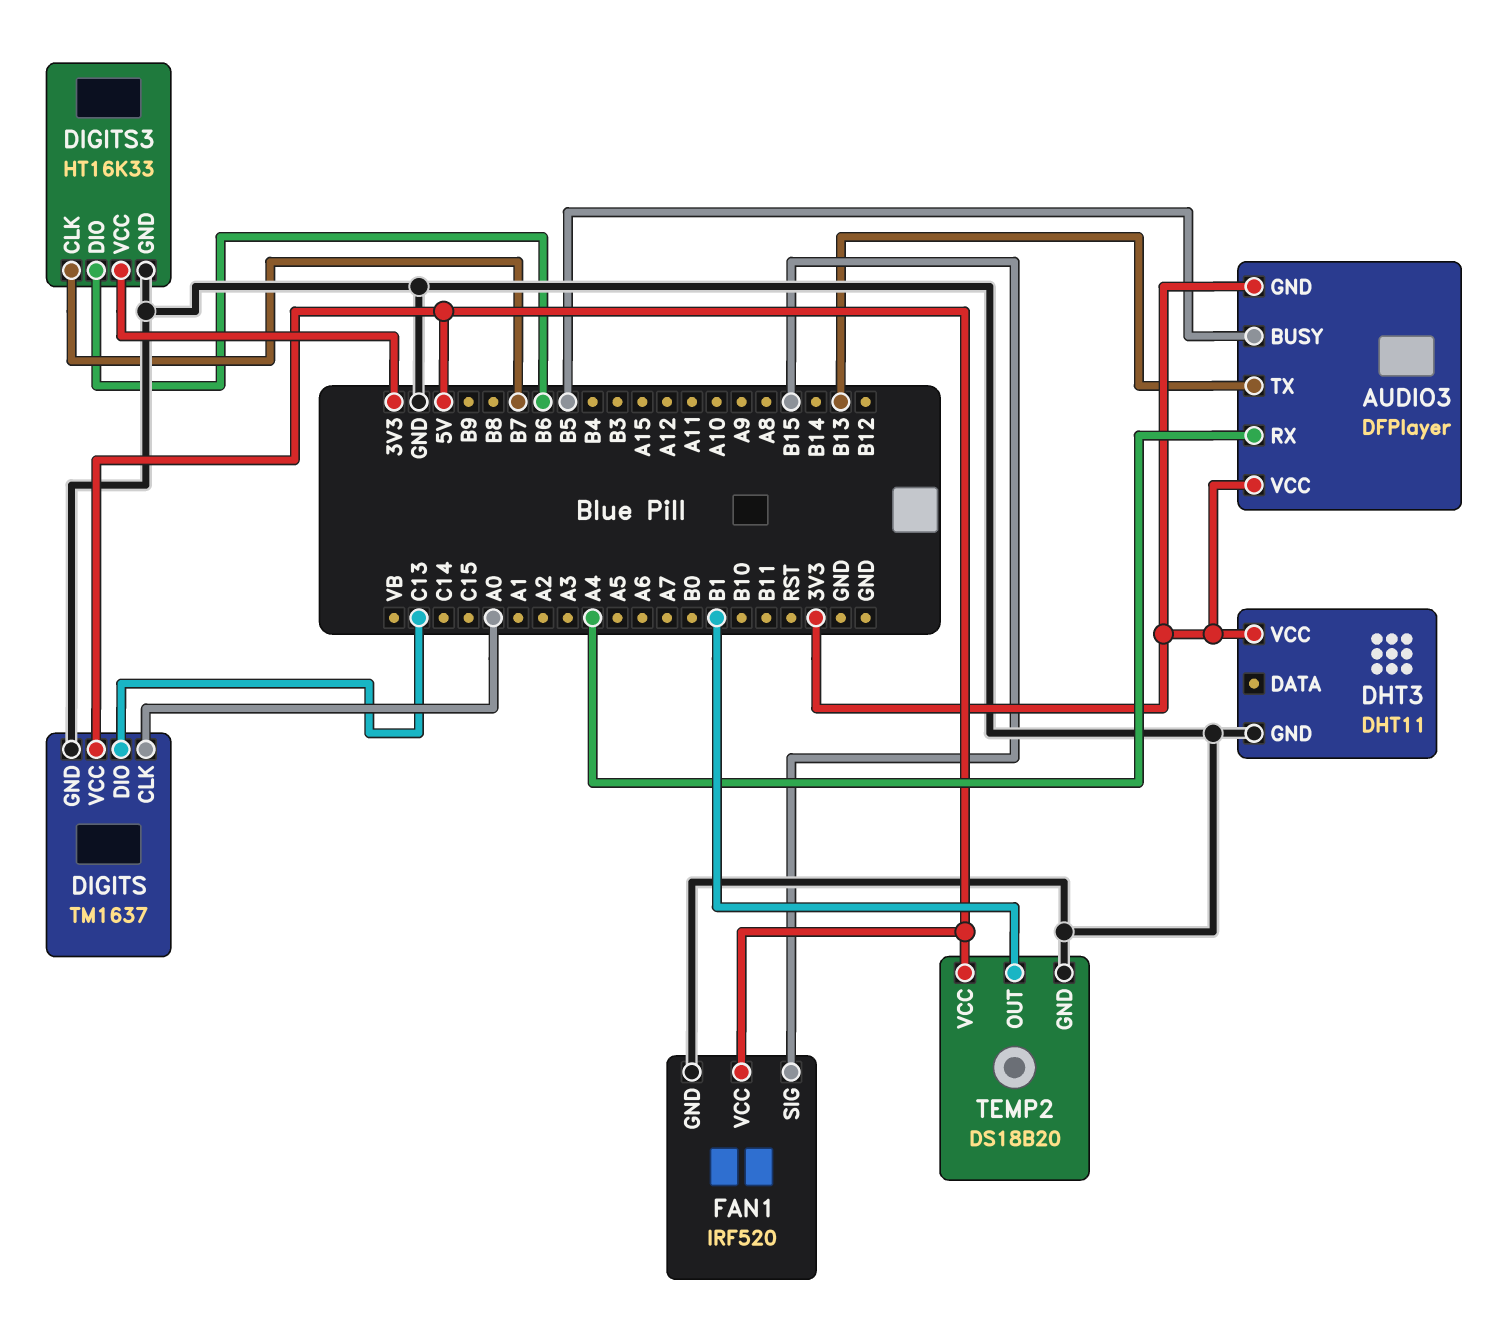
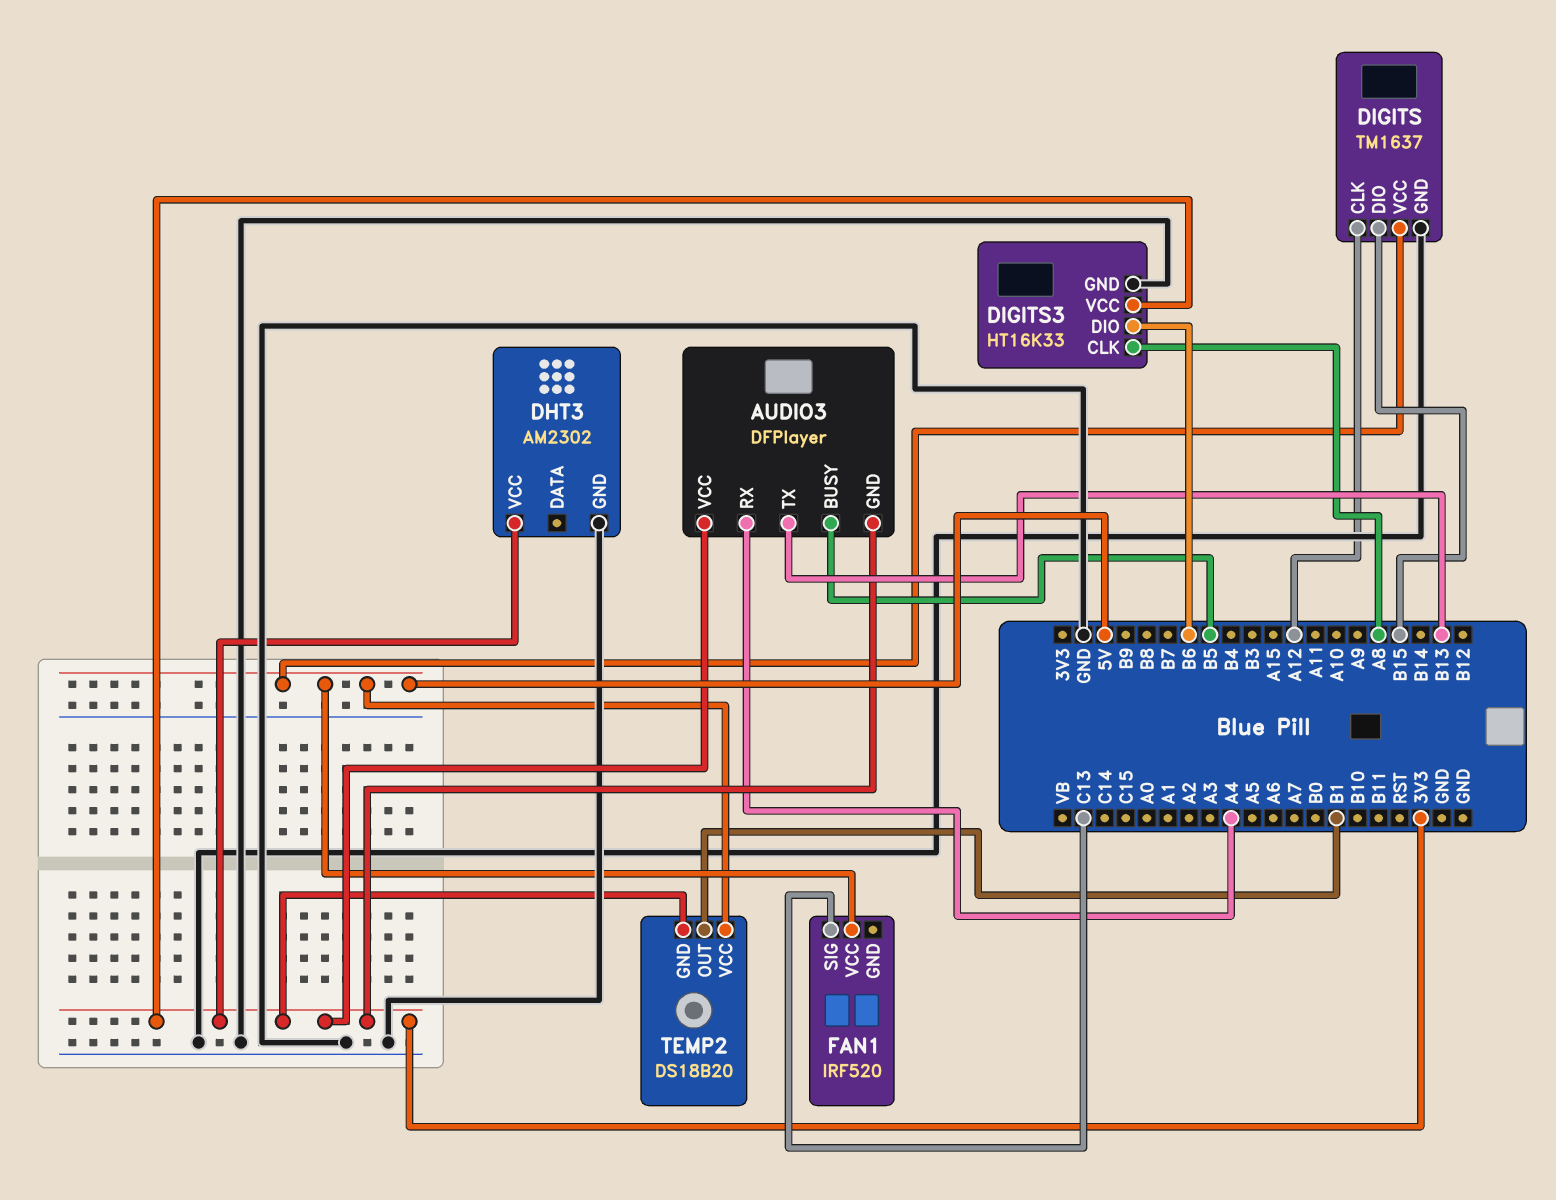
DHT3: DHT11 -> AM2302
DIGITS pin CLK: A0 -> A12
DIGITS pin DIO: C13 -> B15
DIGITS3 pin CLK: B7 -> A8
FAN1 pin GND: GND -> none
FAN1 pin SIG: B15 -> C13
TEMP2 pin GND: GND -> 3V3

